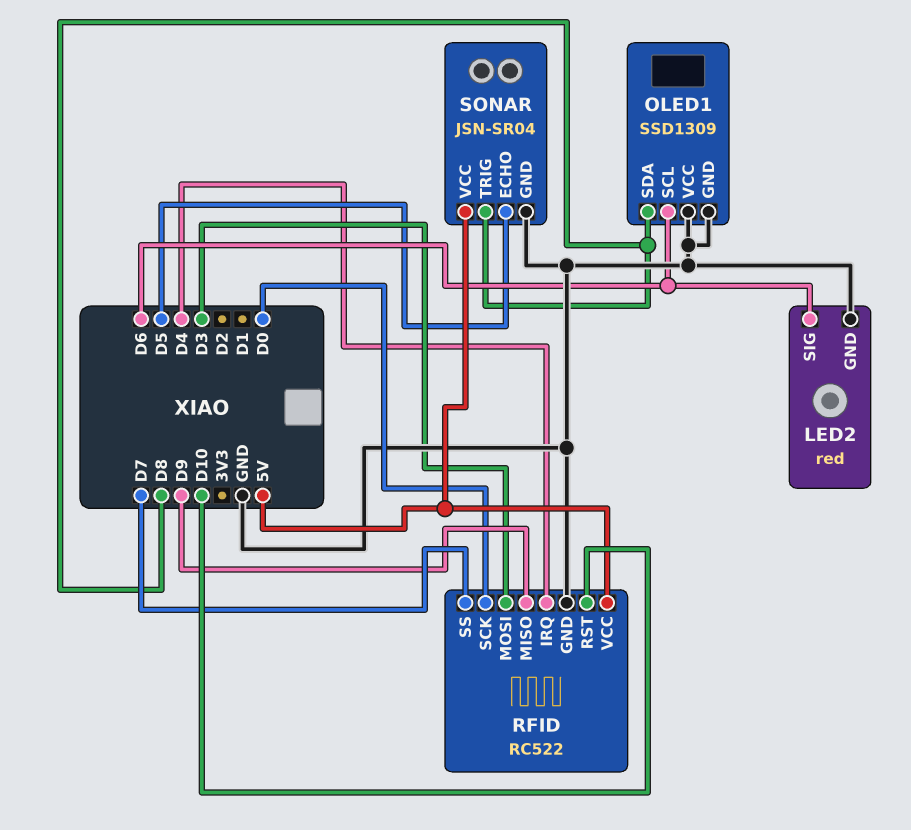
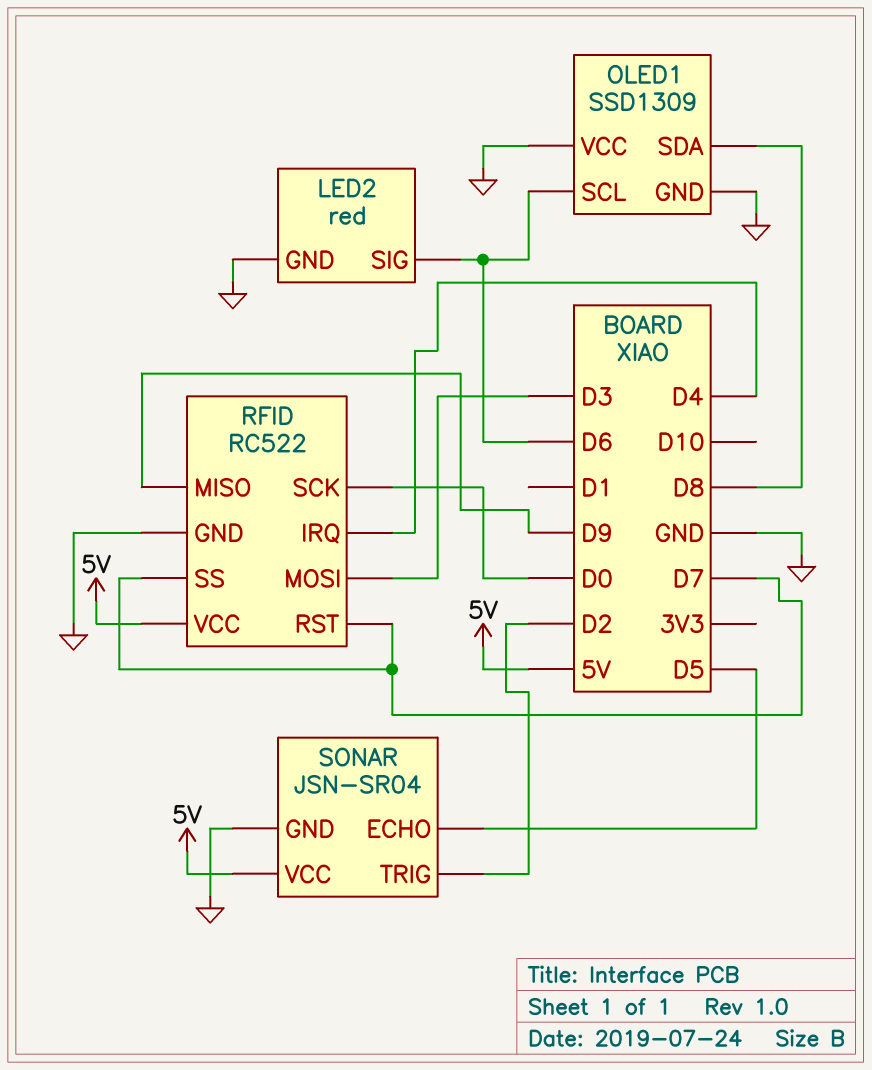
RFID pin RST: D10 -> D7
SONAR pin TRIG: D8 -> D2

